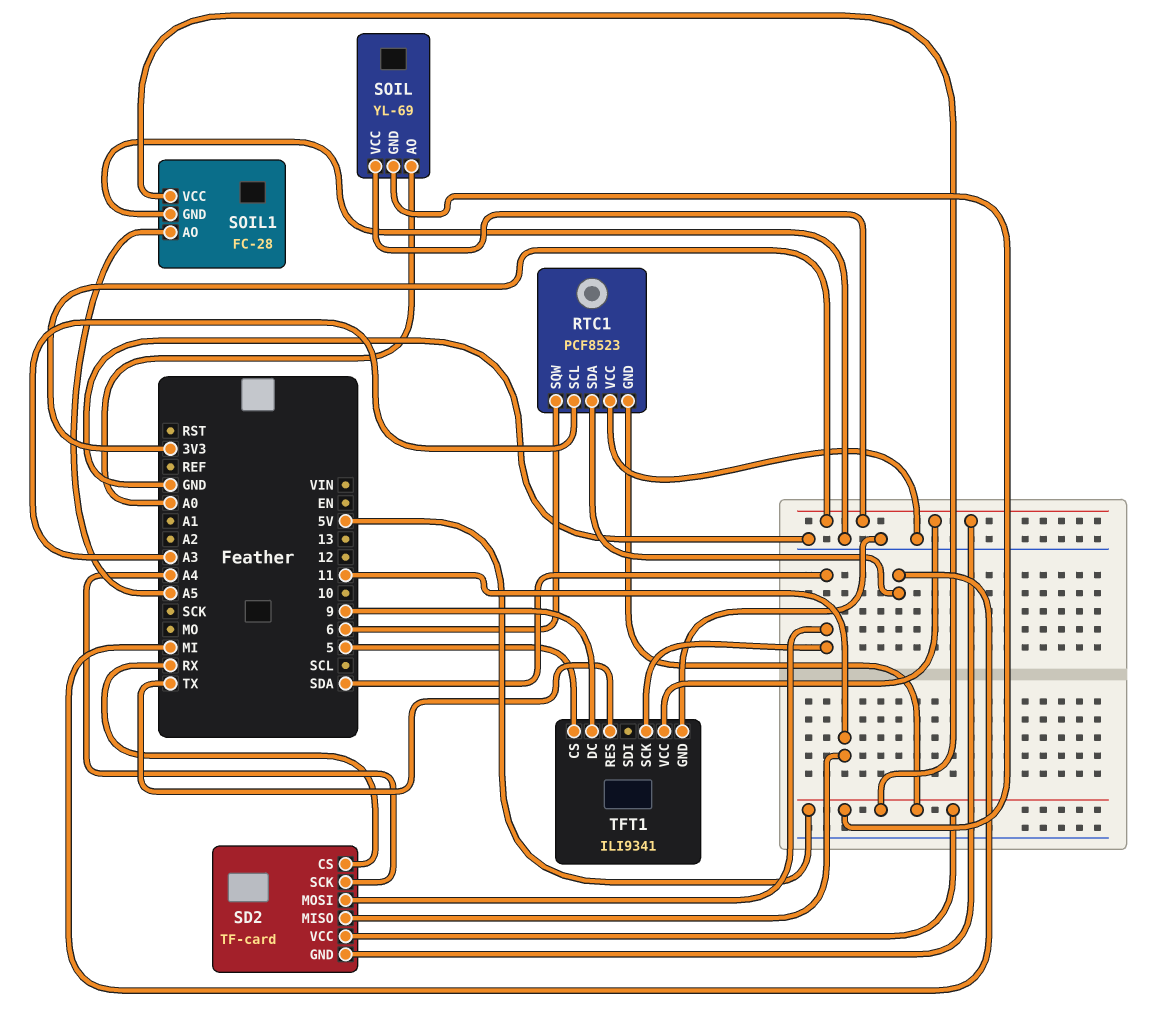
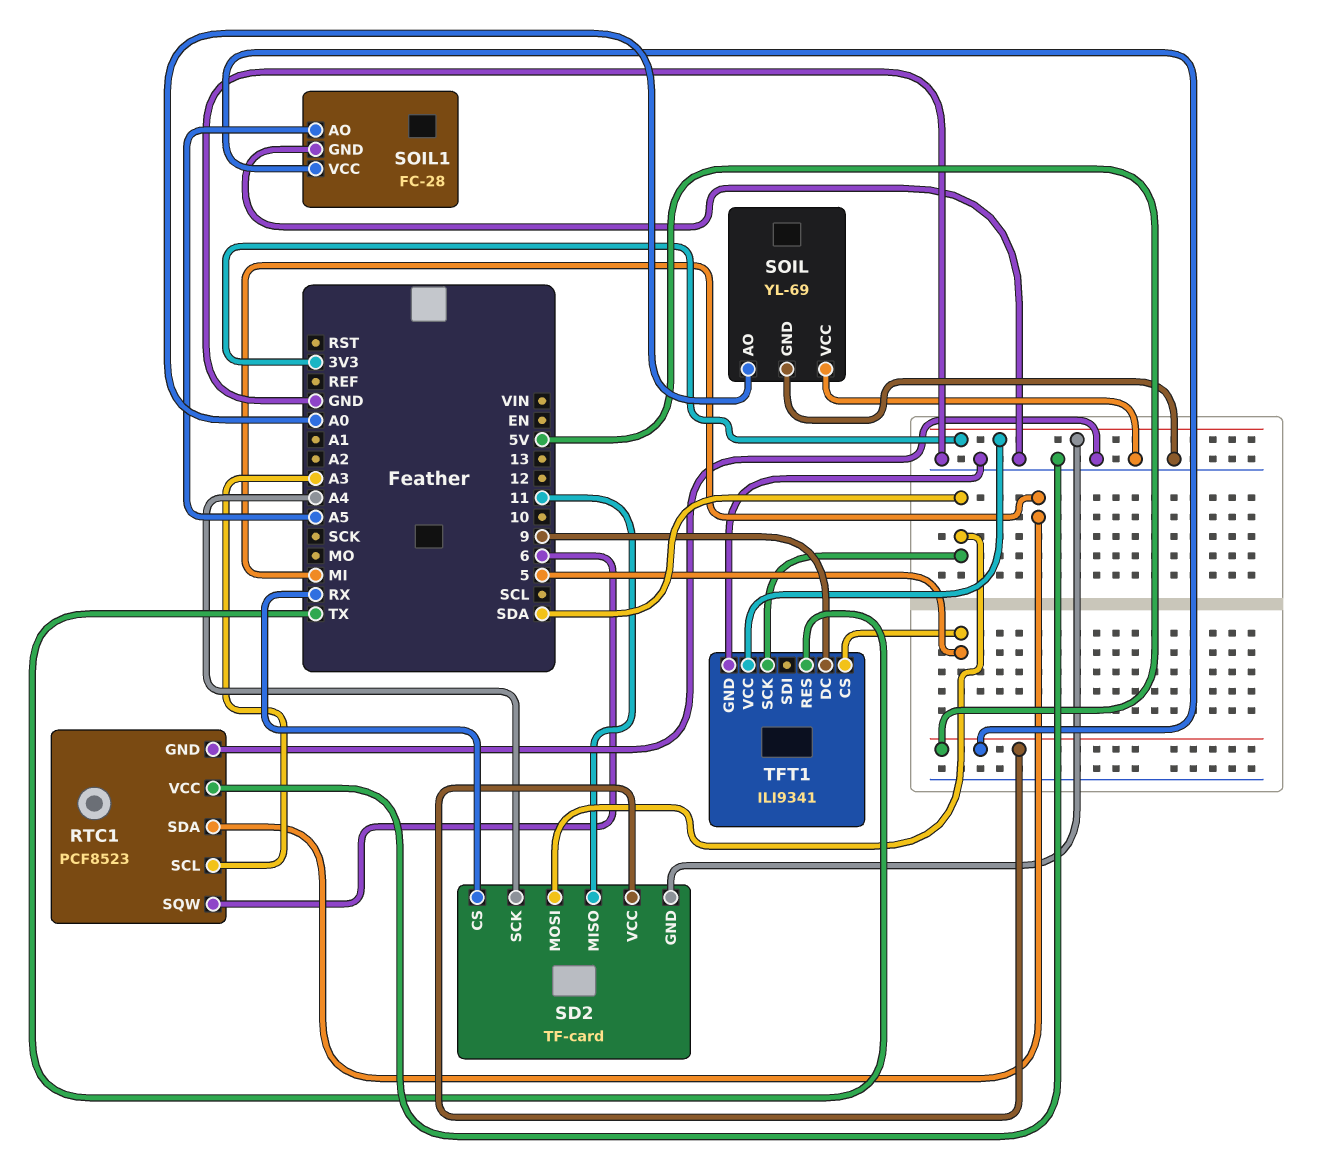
RTC1 pin GND: 5V -> GND
SOIL pin GND: 5V -> GND
SOIL pin VCC: 3V3 -> GND

